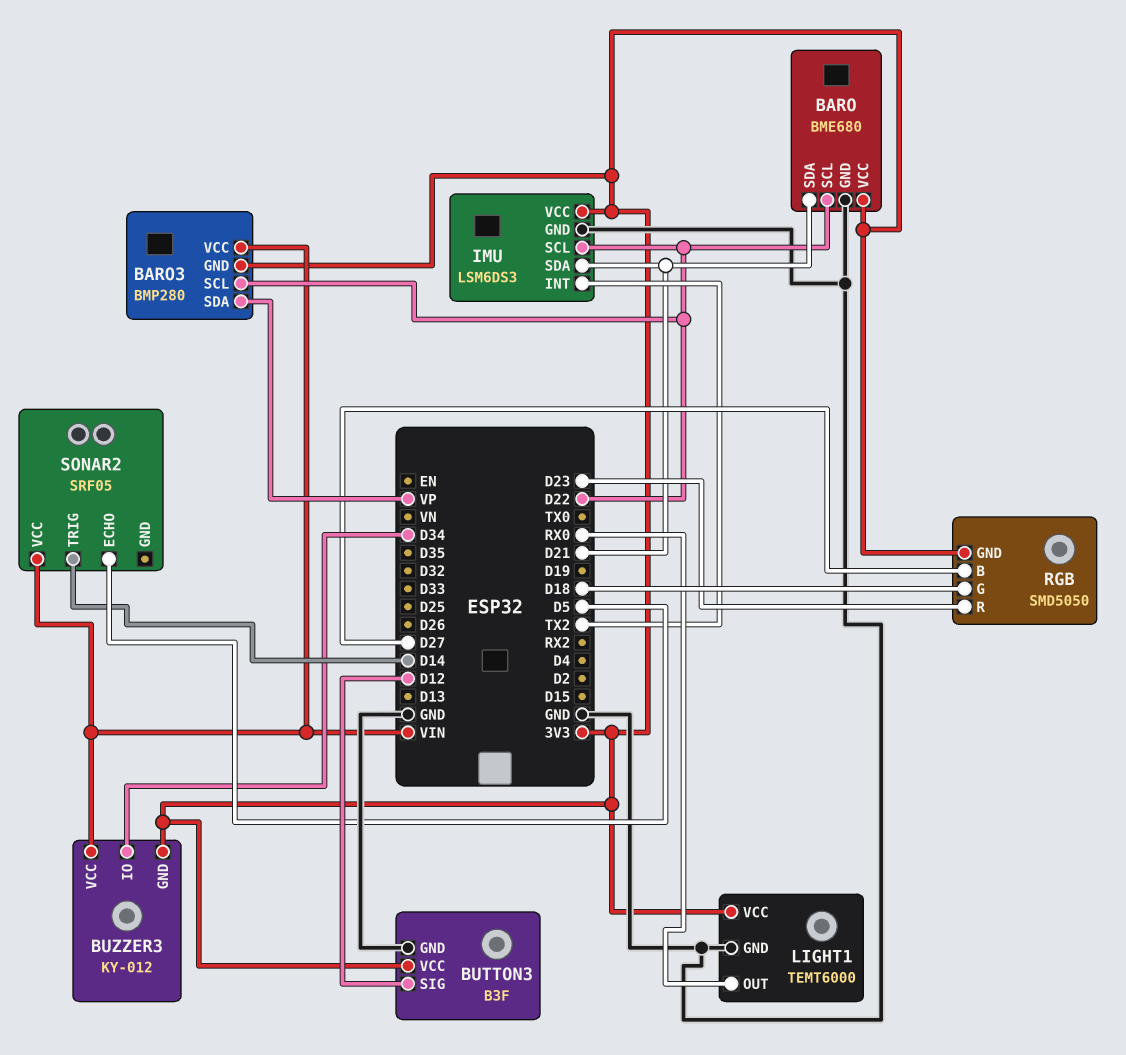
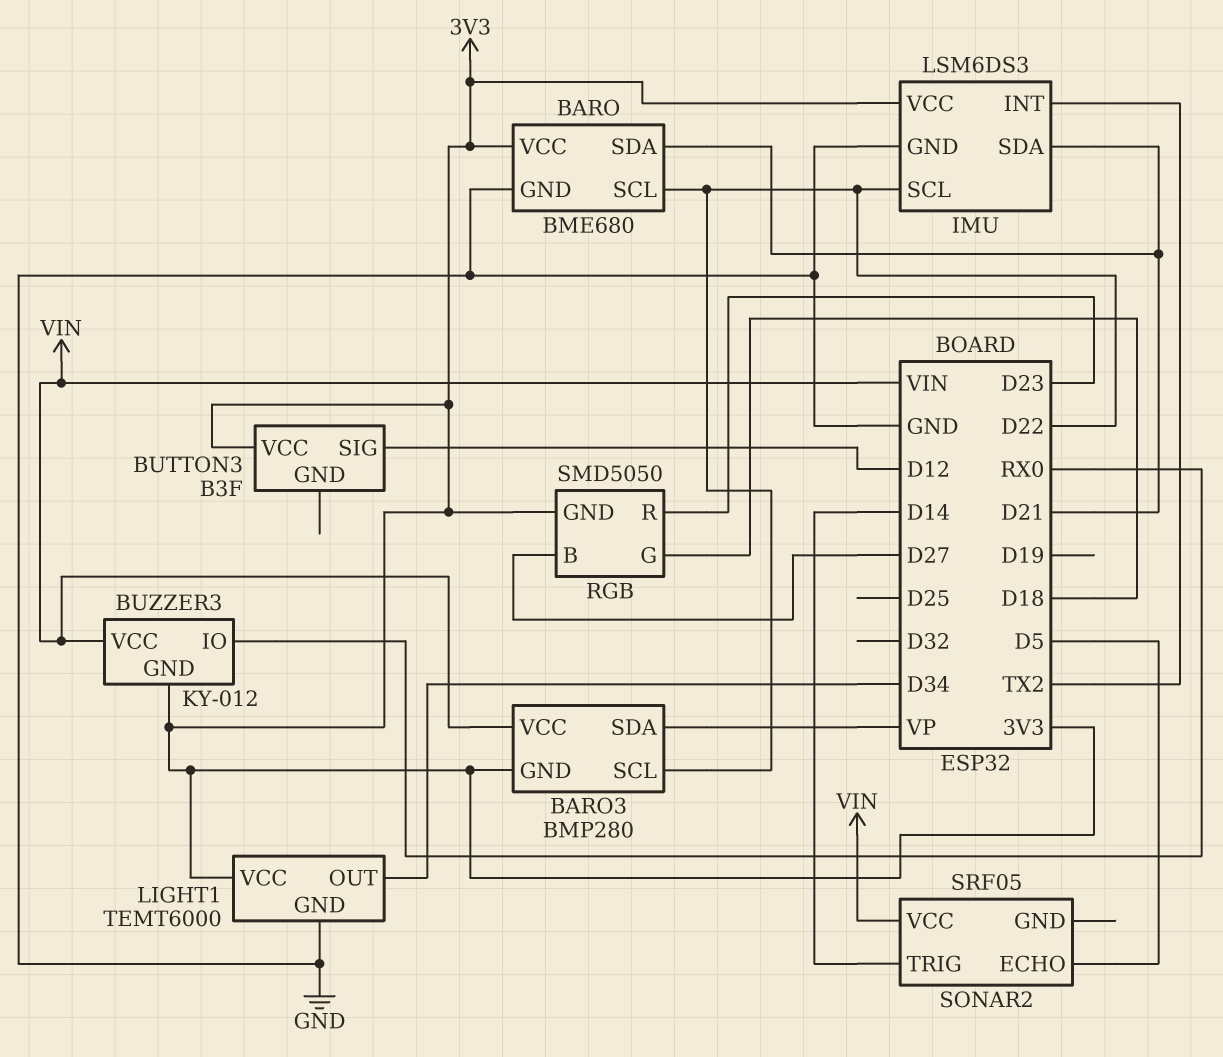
BUTTON3 pin GND: GND -> none
BUZZER3 pin IO: D34 -> RX0
LIGHT1 pin OUT: RX0 -> D34

